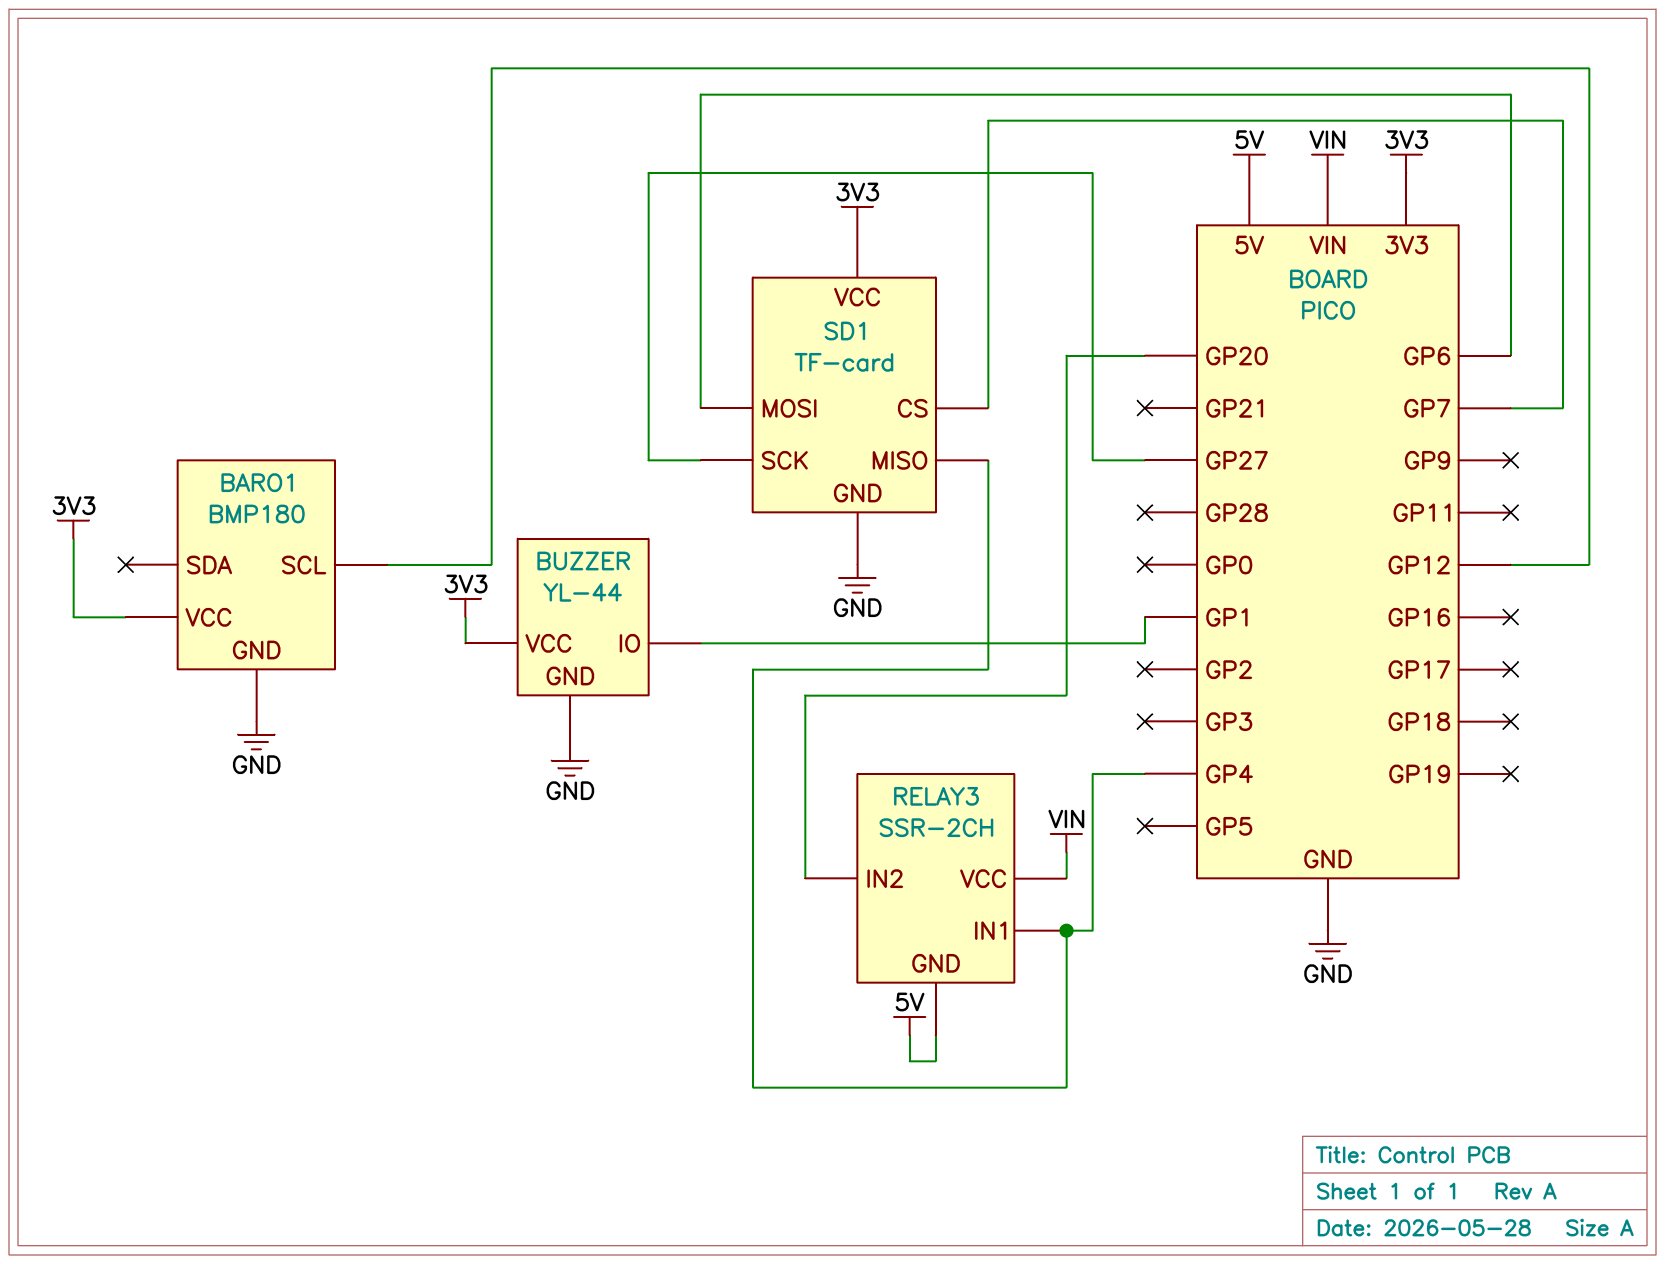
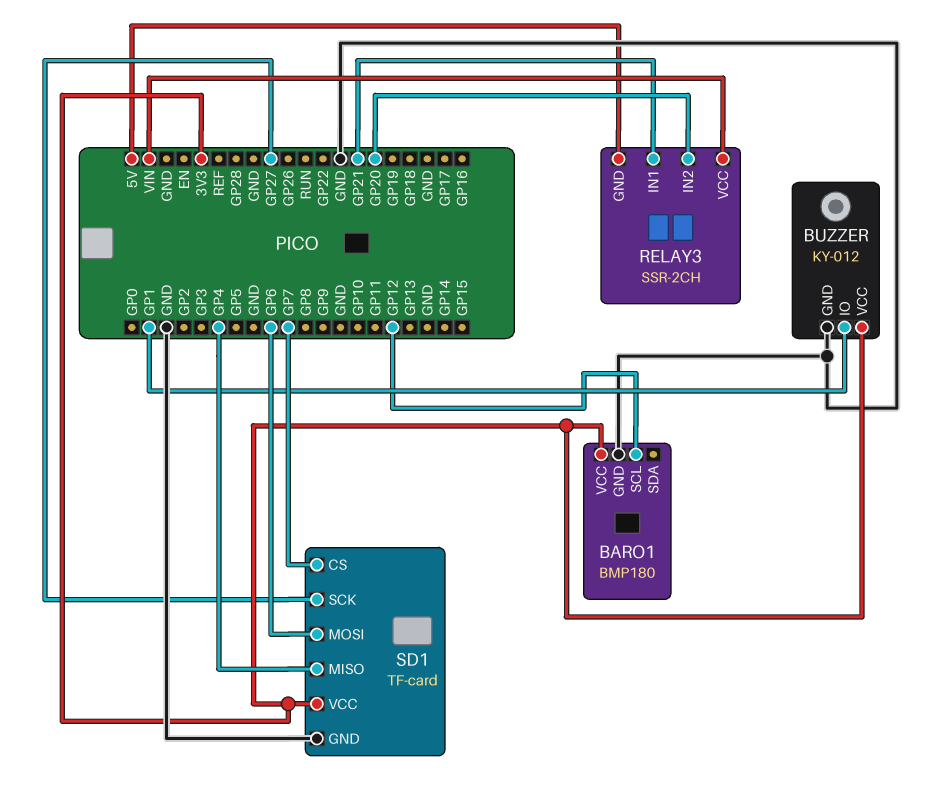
BUZZER: YL-44 -> KY-012
RELAY3 pin IN1: GP4 -> GP21

